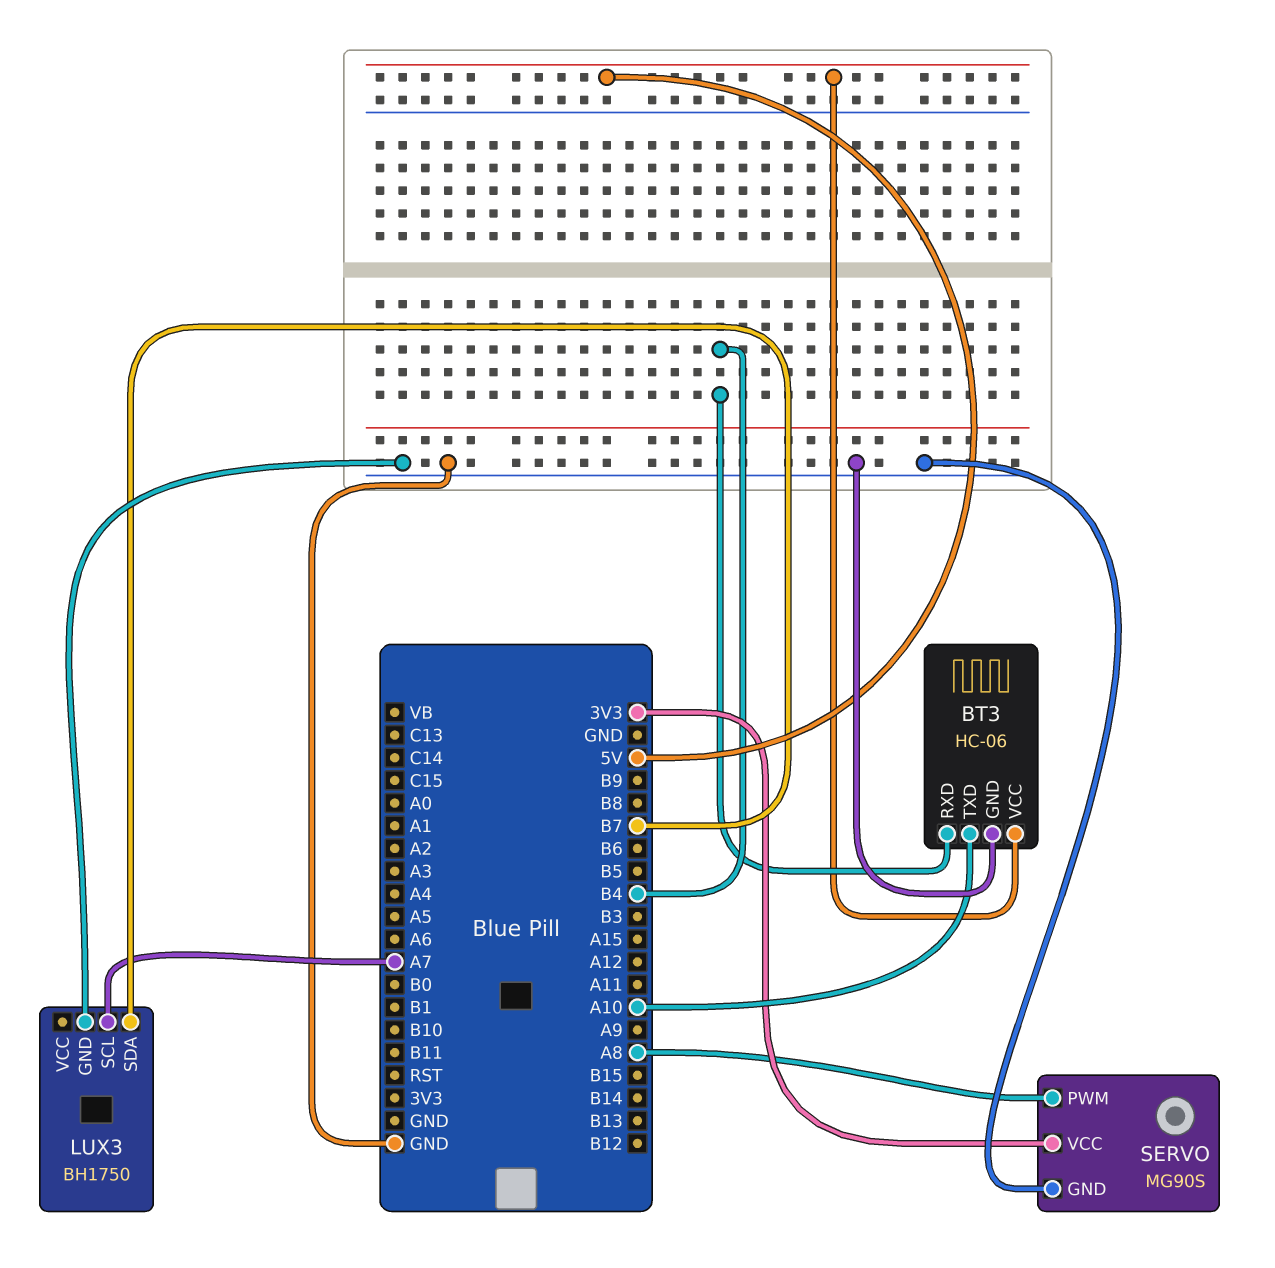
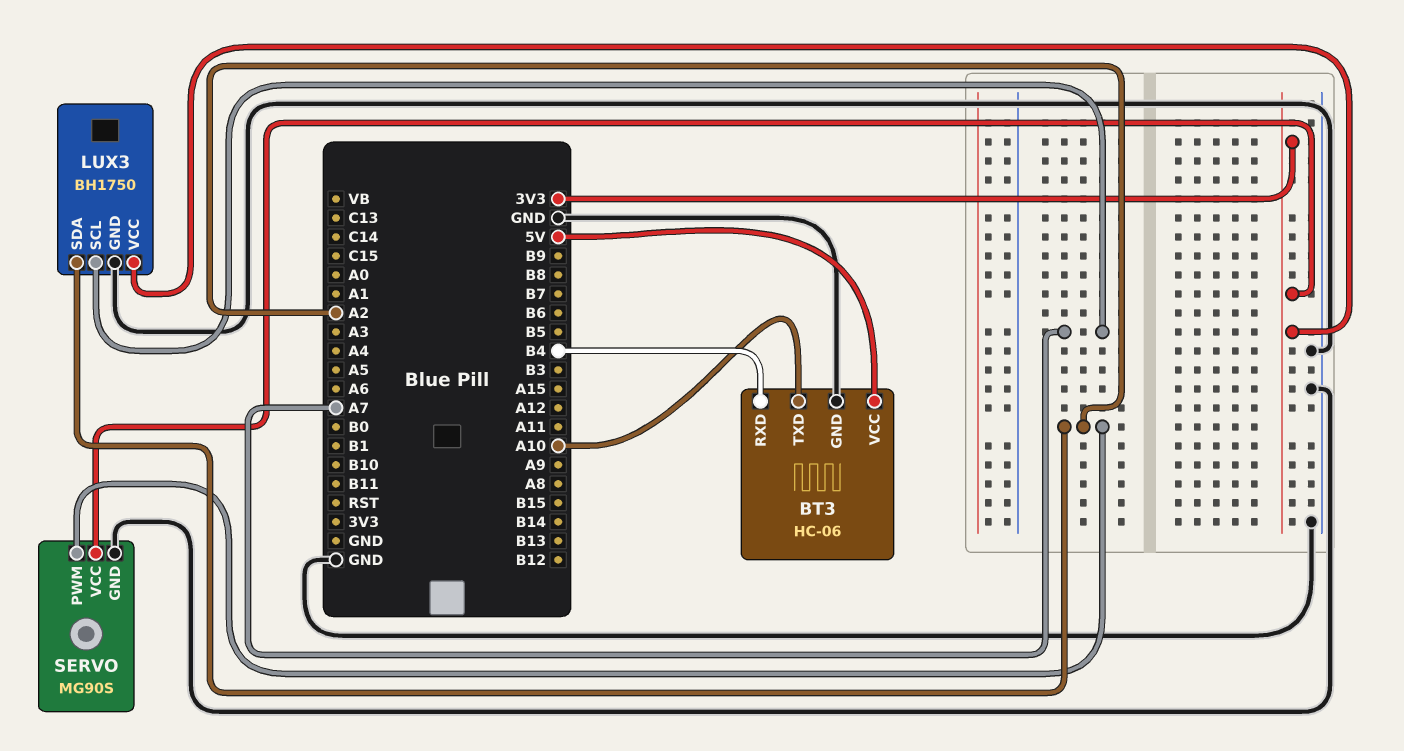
LUX3 pin SDA: B7 -> A2
LUX3 pin VCC: none -> 3V3
SERVO pin PWM: A8 -> A2

